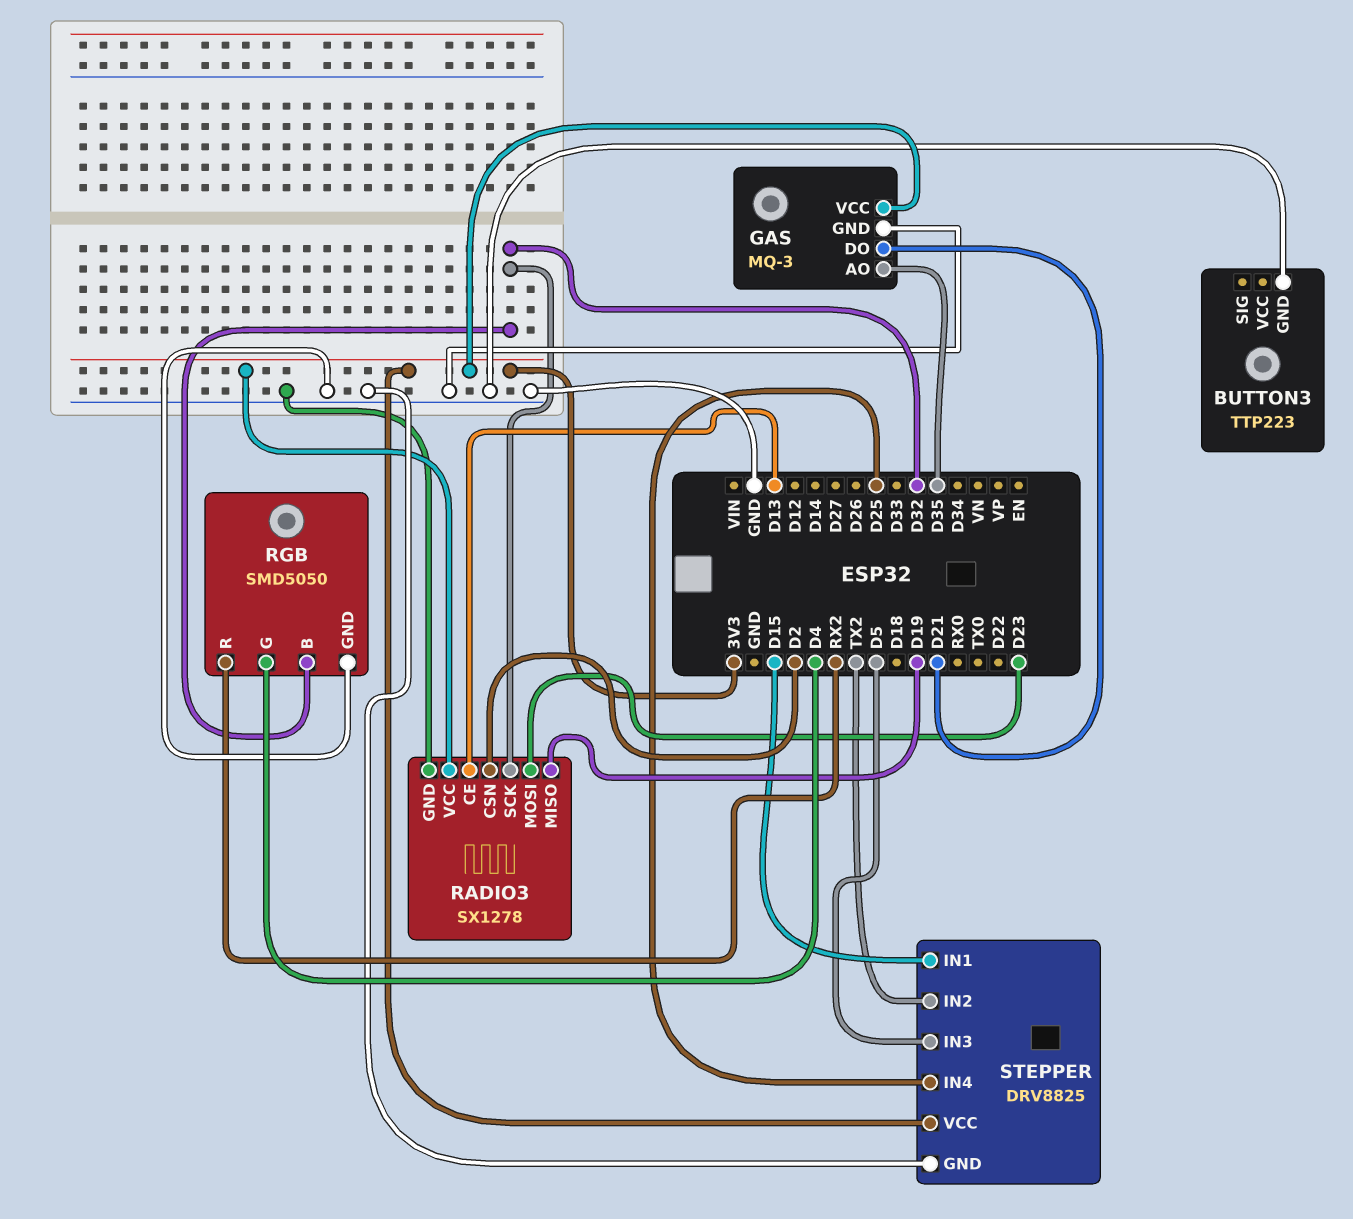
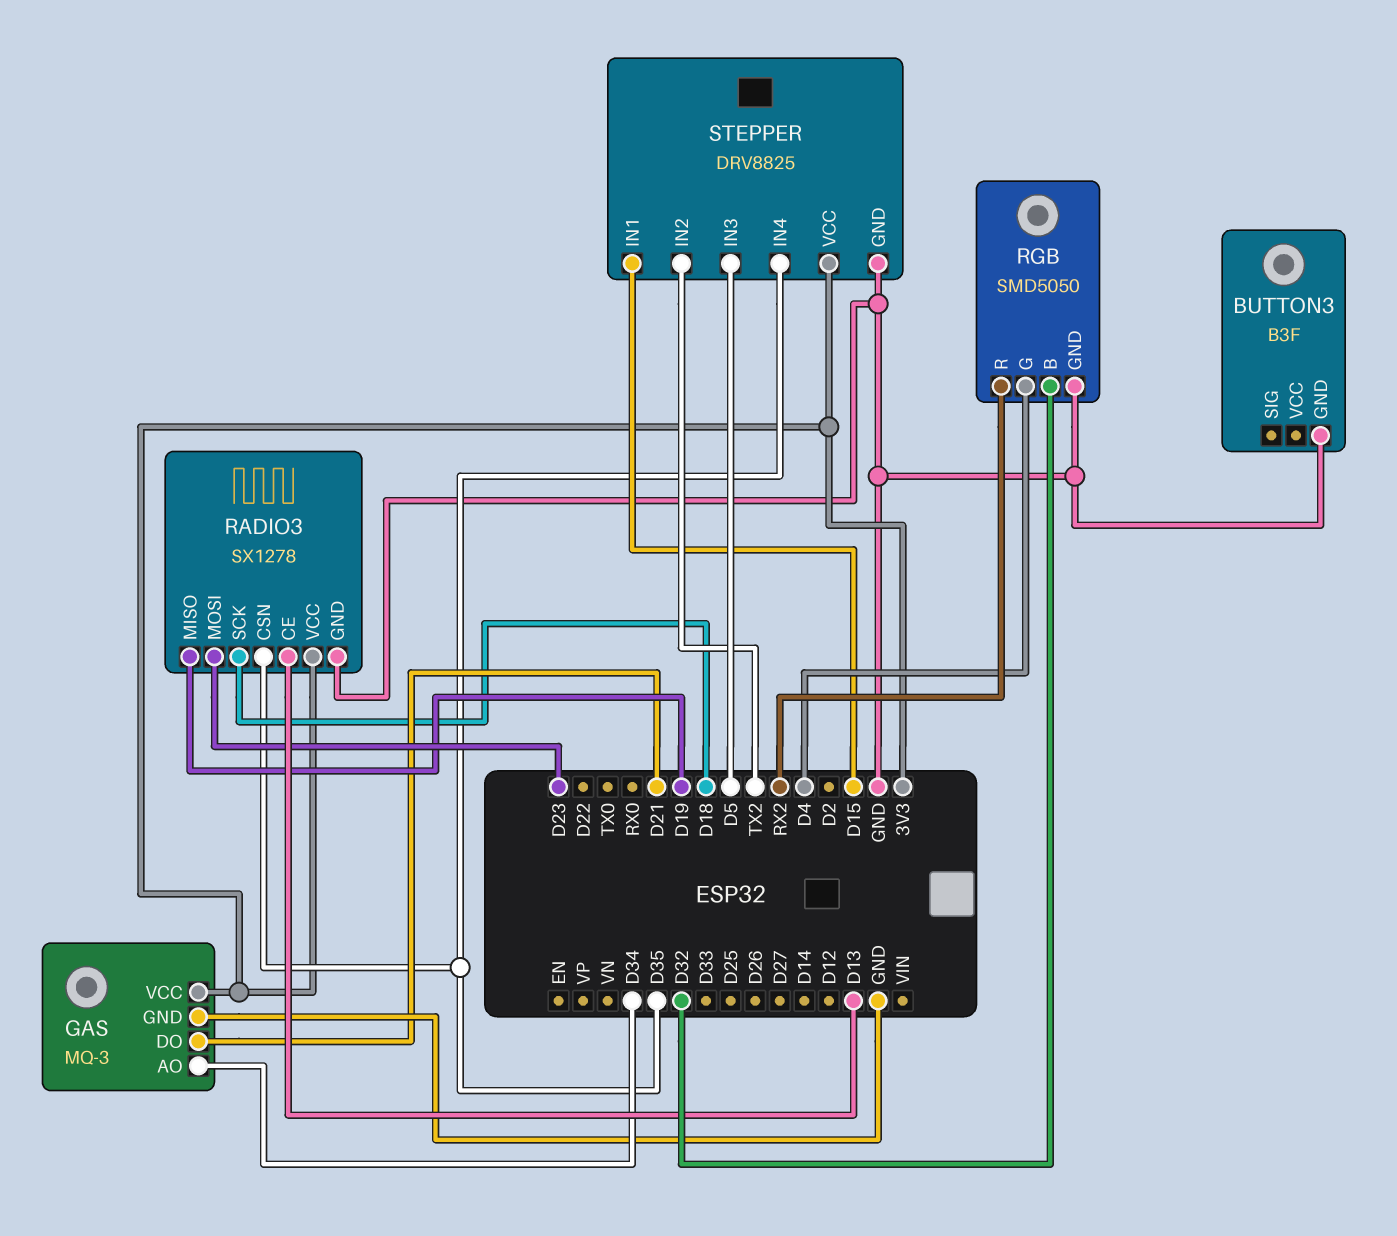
BUTTON3: TTP223 -> B3F
GAS pin AO: D35 -> D34
RADIO3 pin CSN: D2 -> D35
RADIO3 pin SCK: D32 -> D18
STEPPER pin IN4: D25 -> D35

